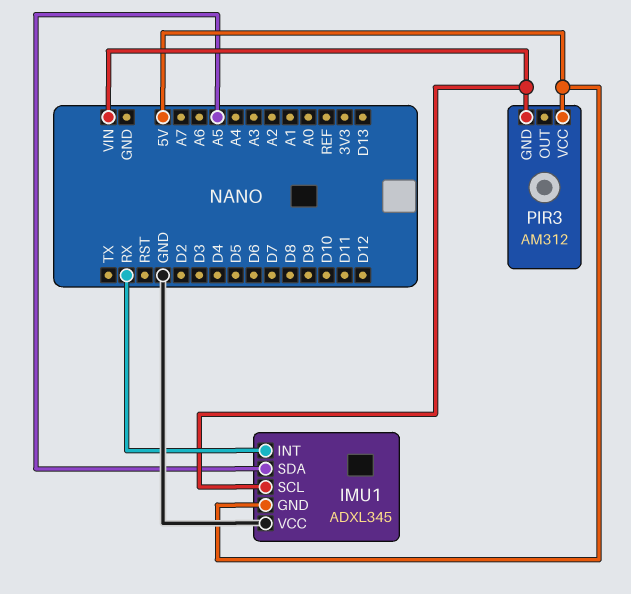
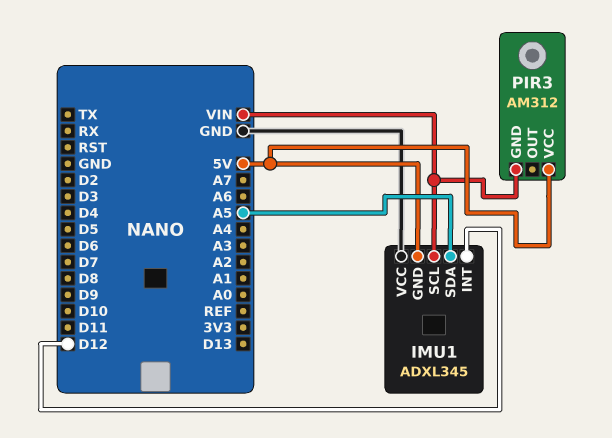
IMU1 pin INT: RX -> D12

